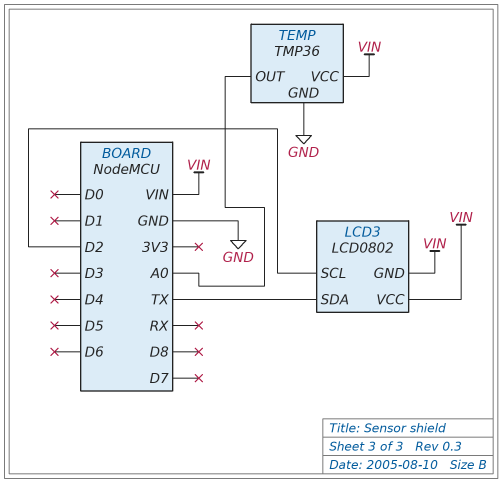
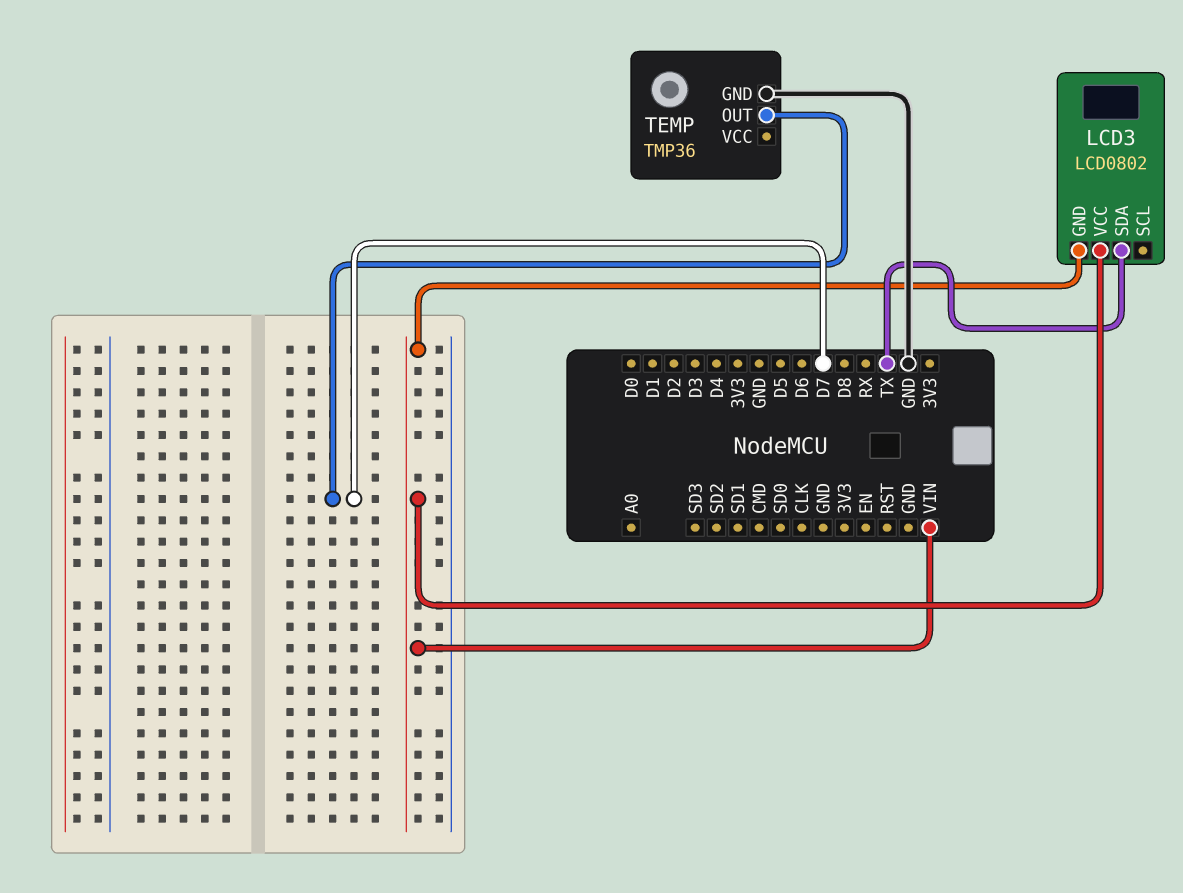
LCD3 pin SCL: D2 -> none
TEMP pin OUT: A0 -> D7
TEMP pin VCC: VIN -> none

